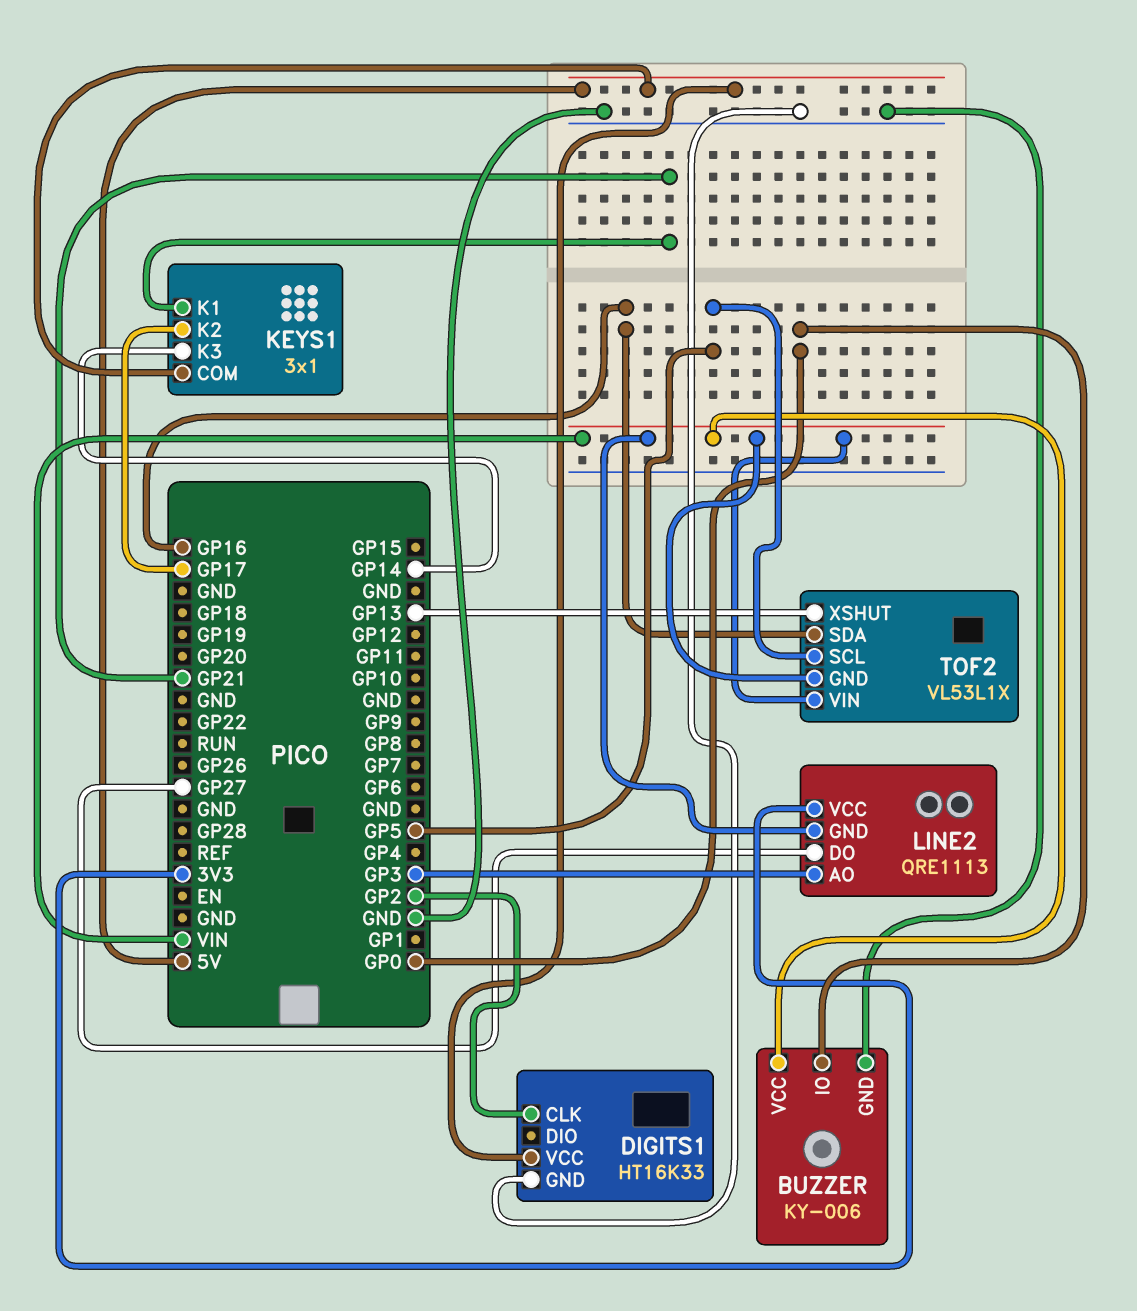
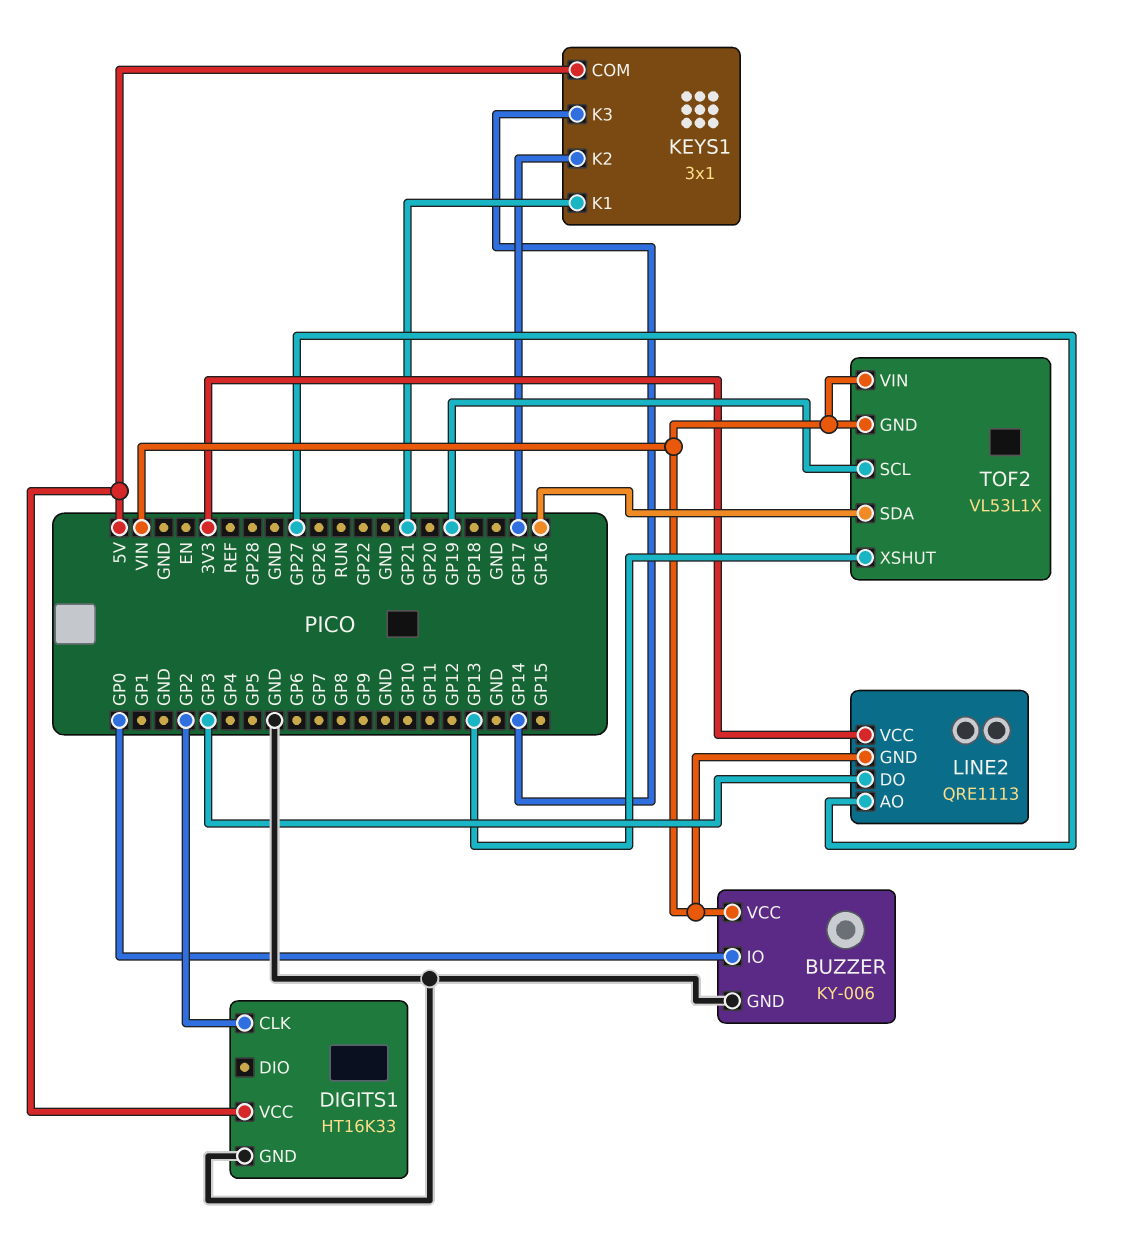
LINE2 pin AO: GP3 -> GP27
LINE2 pin DO: GP27 -> GP3
TOF2 pin SCL: GP5 -> GP19

